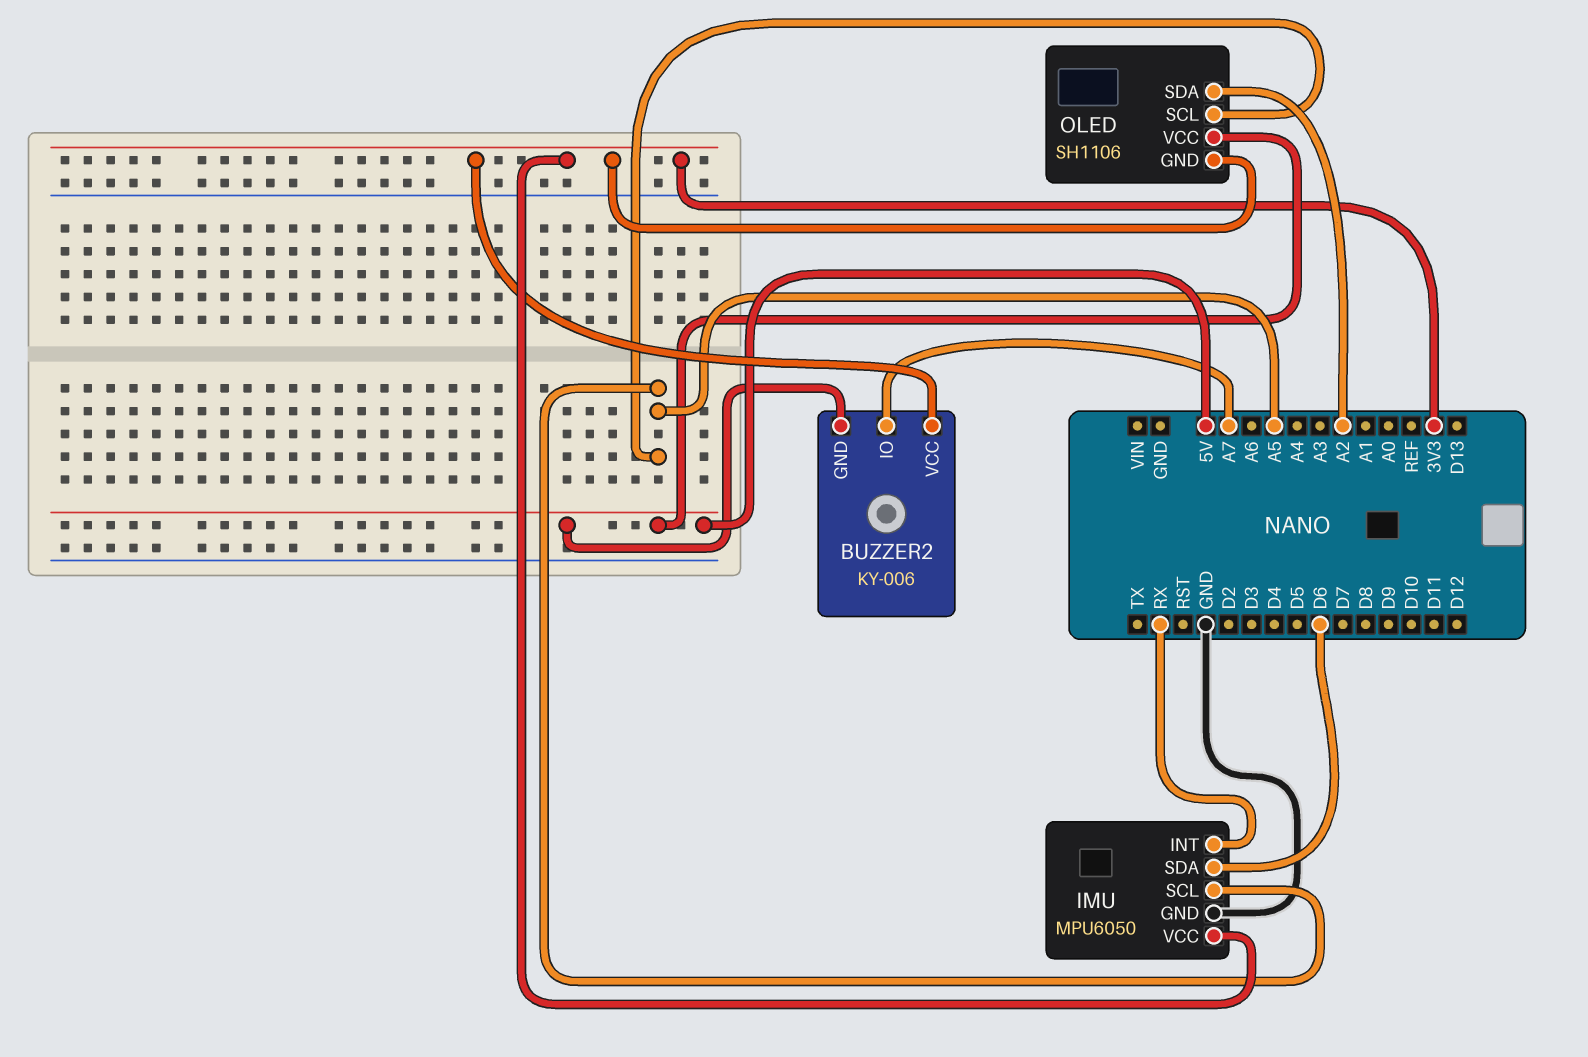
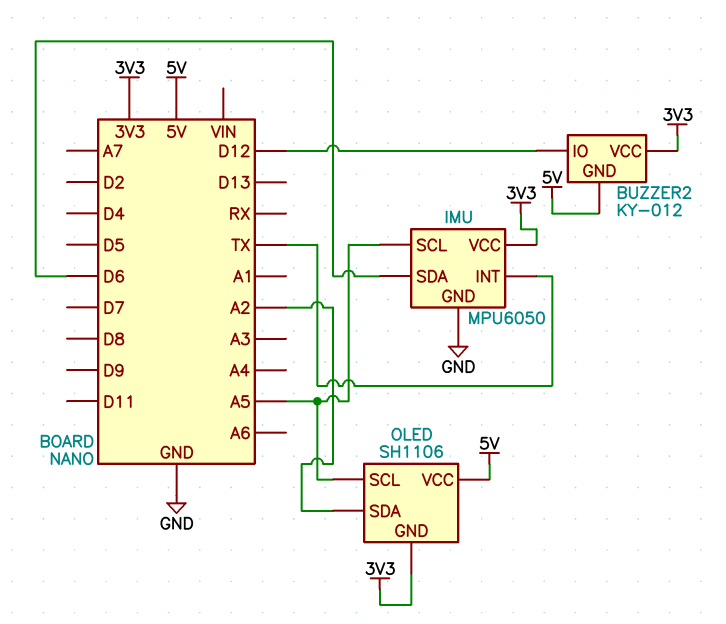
BUZZER2: KY-006 -> KY-012
BUZZER2 pin IO: A7 -> D12
IMU pin INT: RX -> TX

